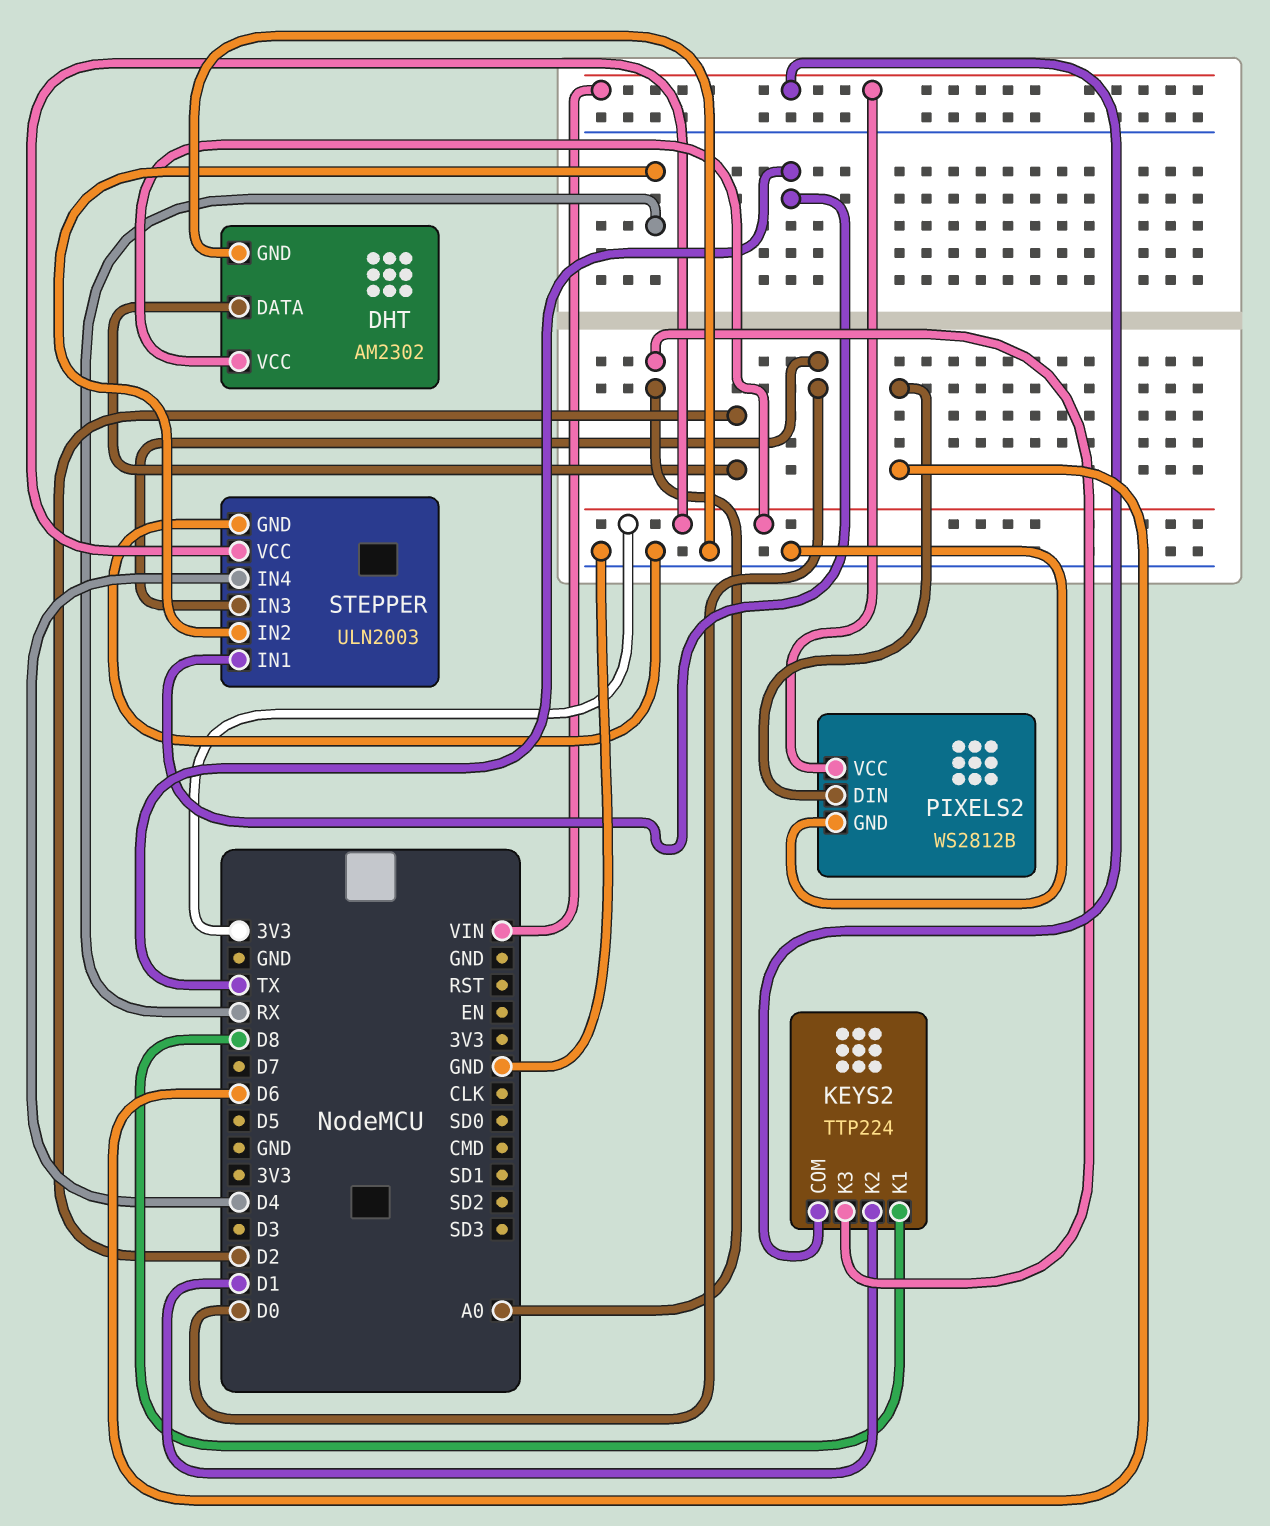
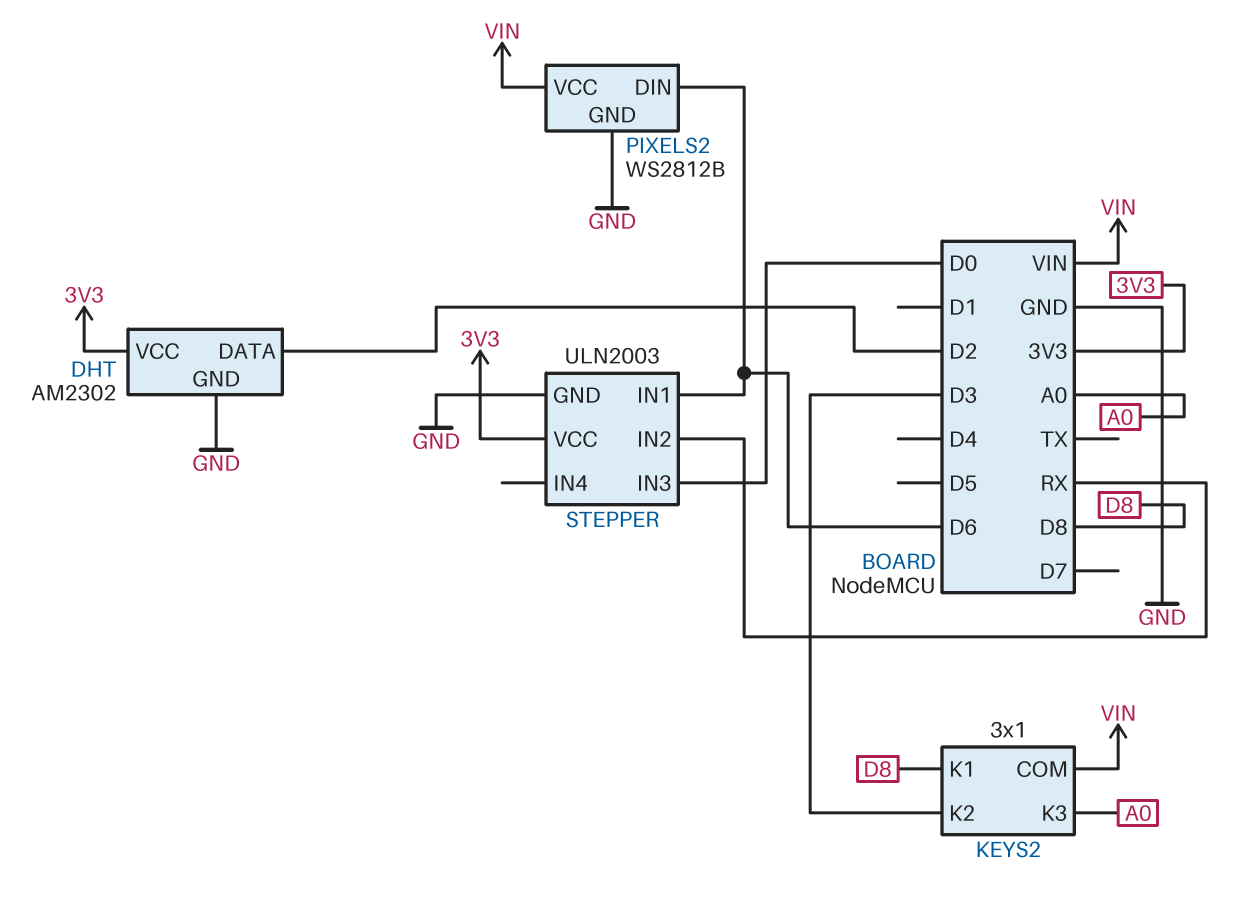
KEYS2: TTP224 -> 3x1
KEYS2 pin K2: D1 -> D3
STEPPER pin IN1: TX -> D6
STEPPER pin IN4: D4 -> none

